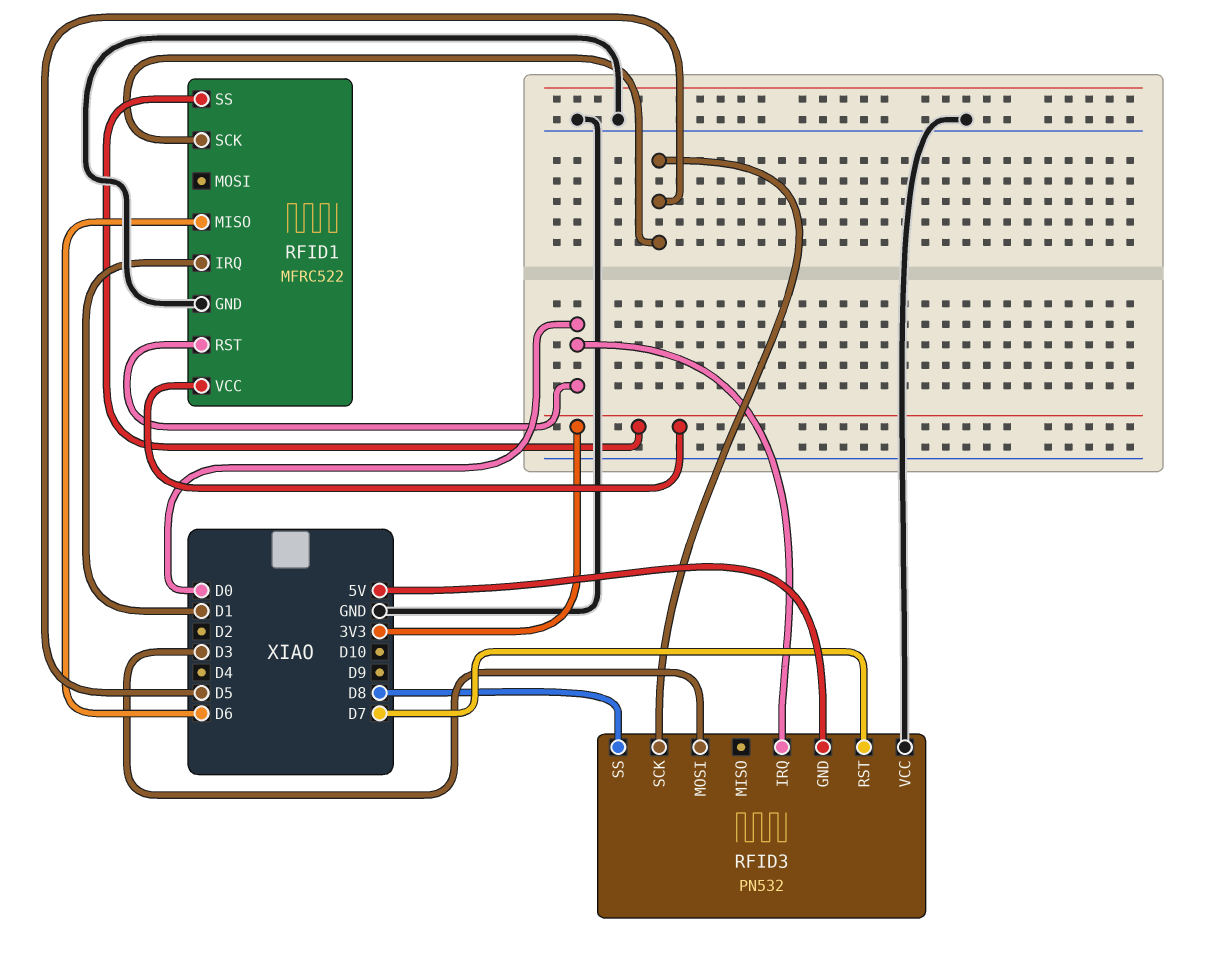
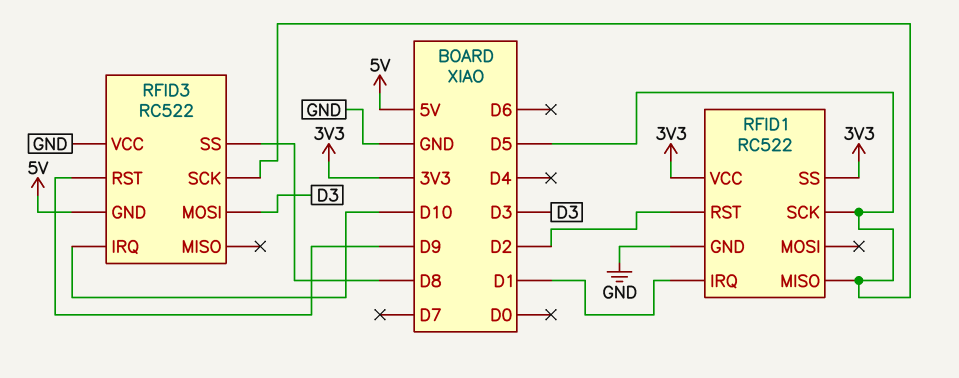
RFID1: MFRC522 -> RC522
RFID1 pin MISO: D6 -> D5
RFID1 pin RST: D0 -> D2
RFID3: PN532 -> RC522
RFID3 pin IRQ: D0 -> D10
RFID3 pin RST: D7 -> D9

